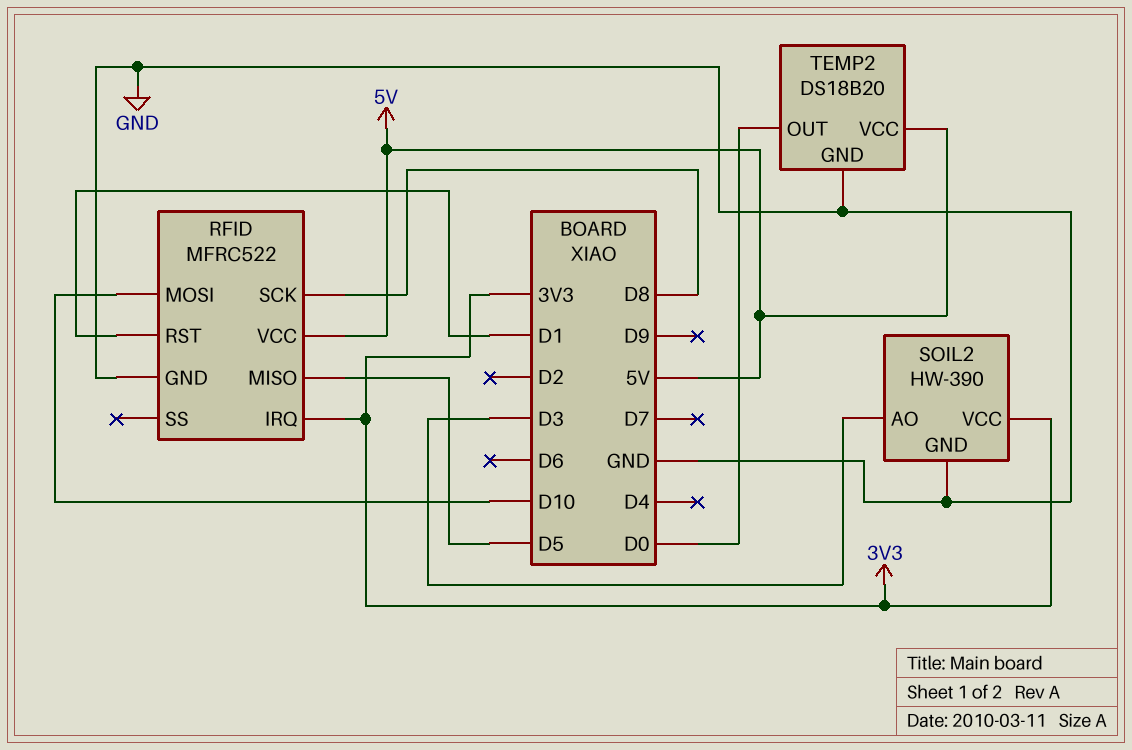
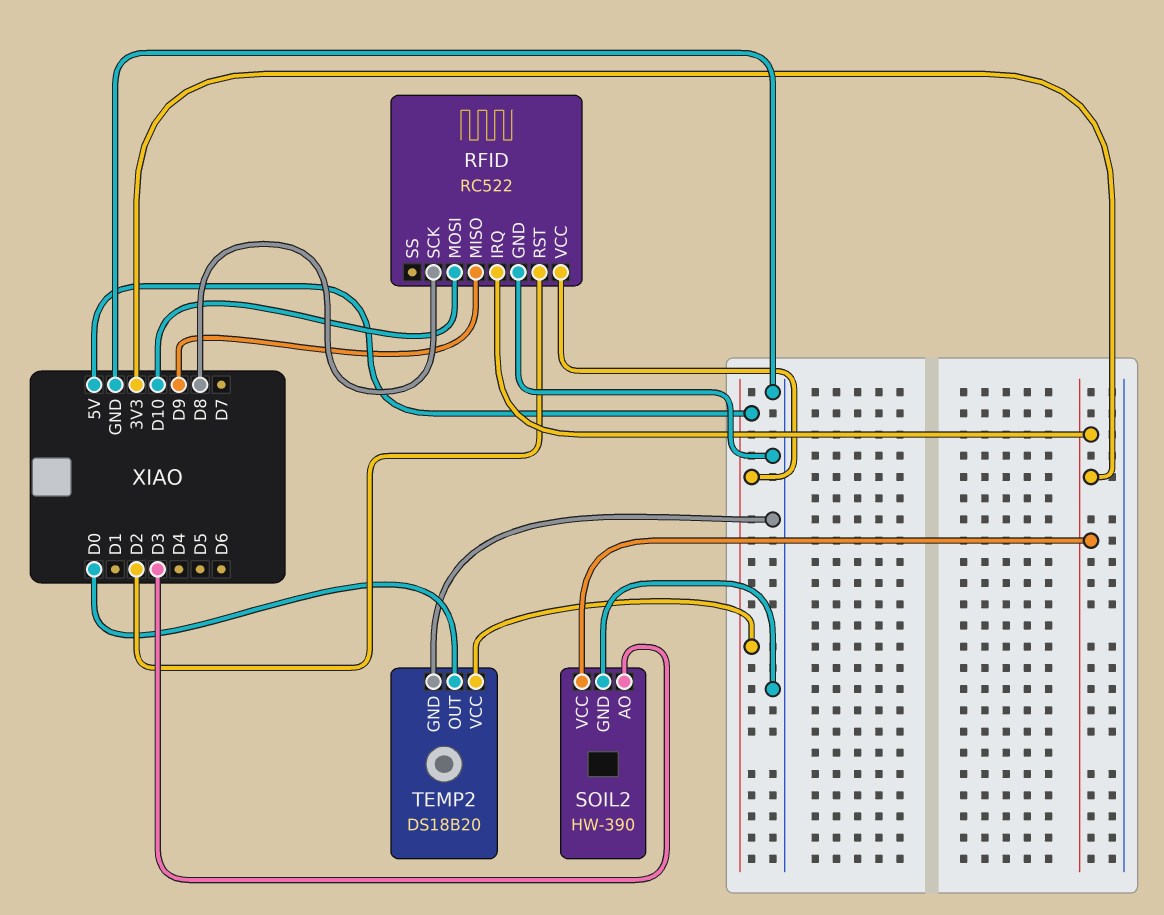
RFID: MFRC522 -> RC522
RFID pin MISO: D5 -> D9
RFID pin RST: D1 -> D2

